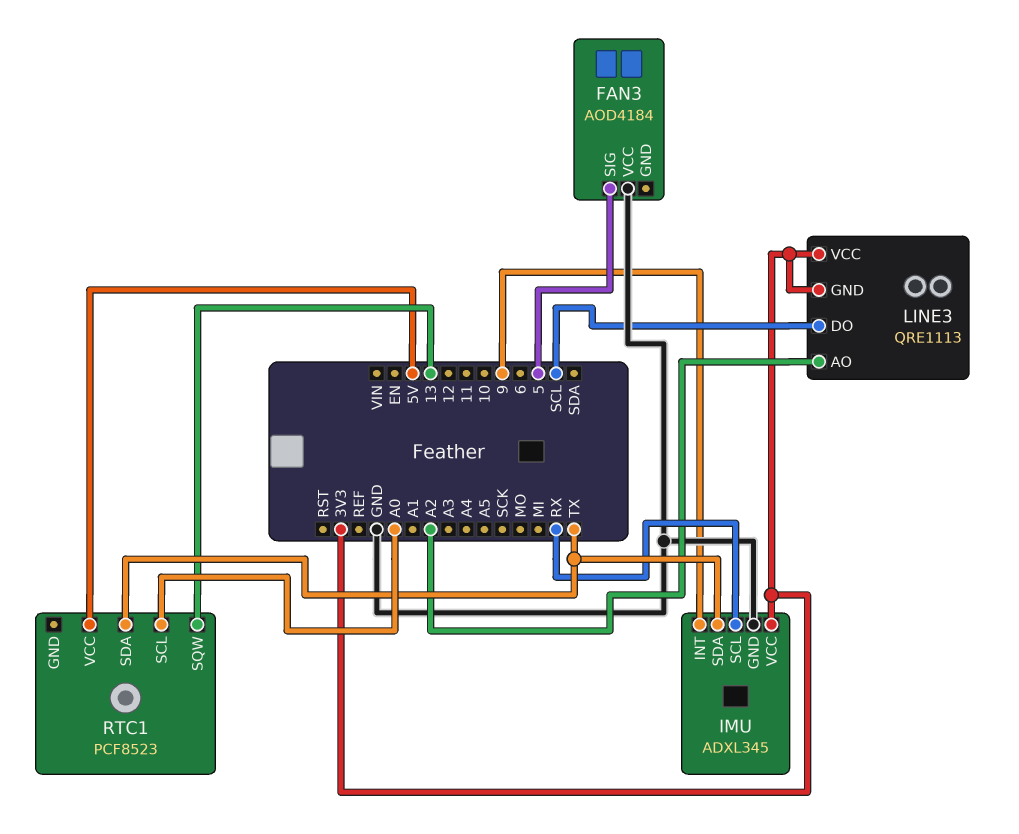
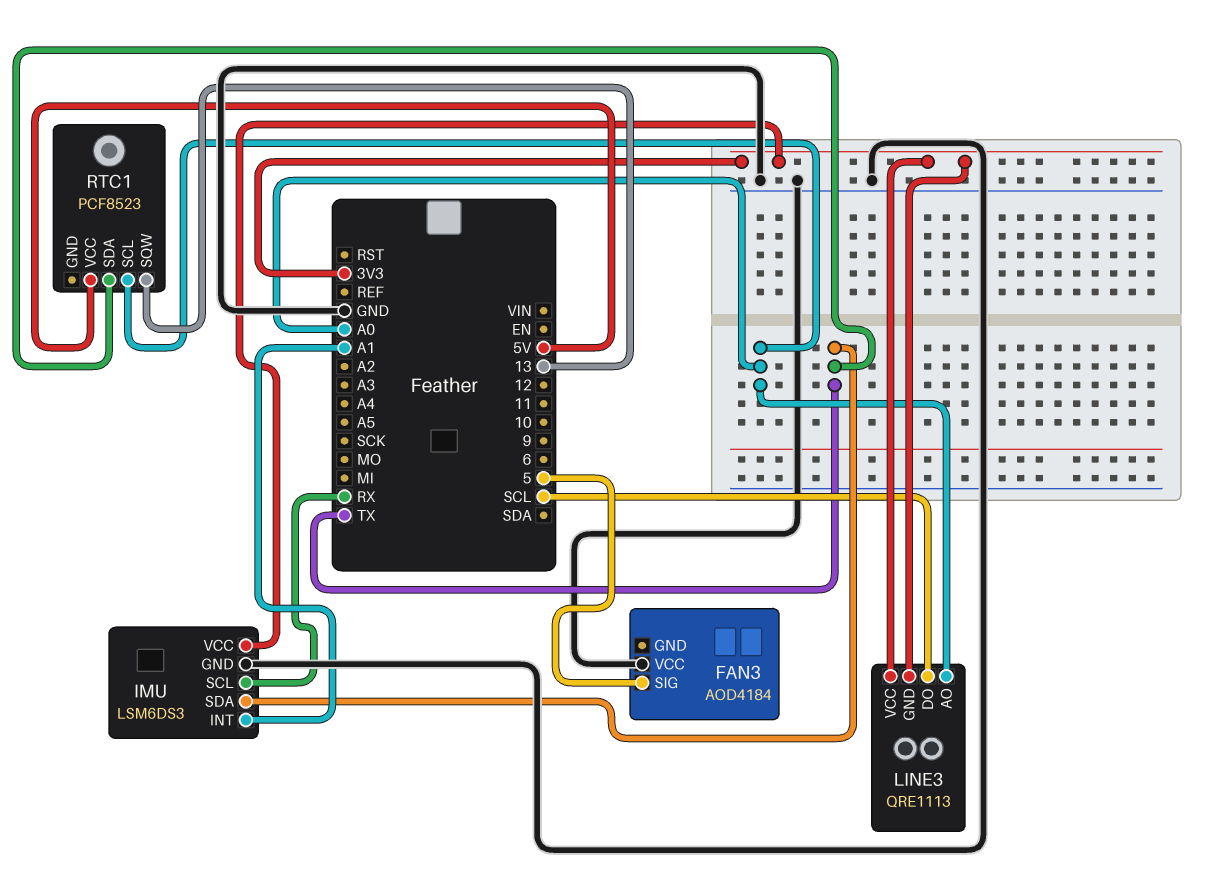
IMU: ADXL345 -> LSM6DS3
IMU pin INT: 9 -> A1
LINE3 pin AO: A2 -> A0

